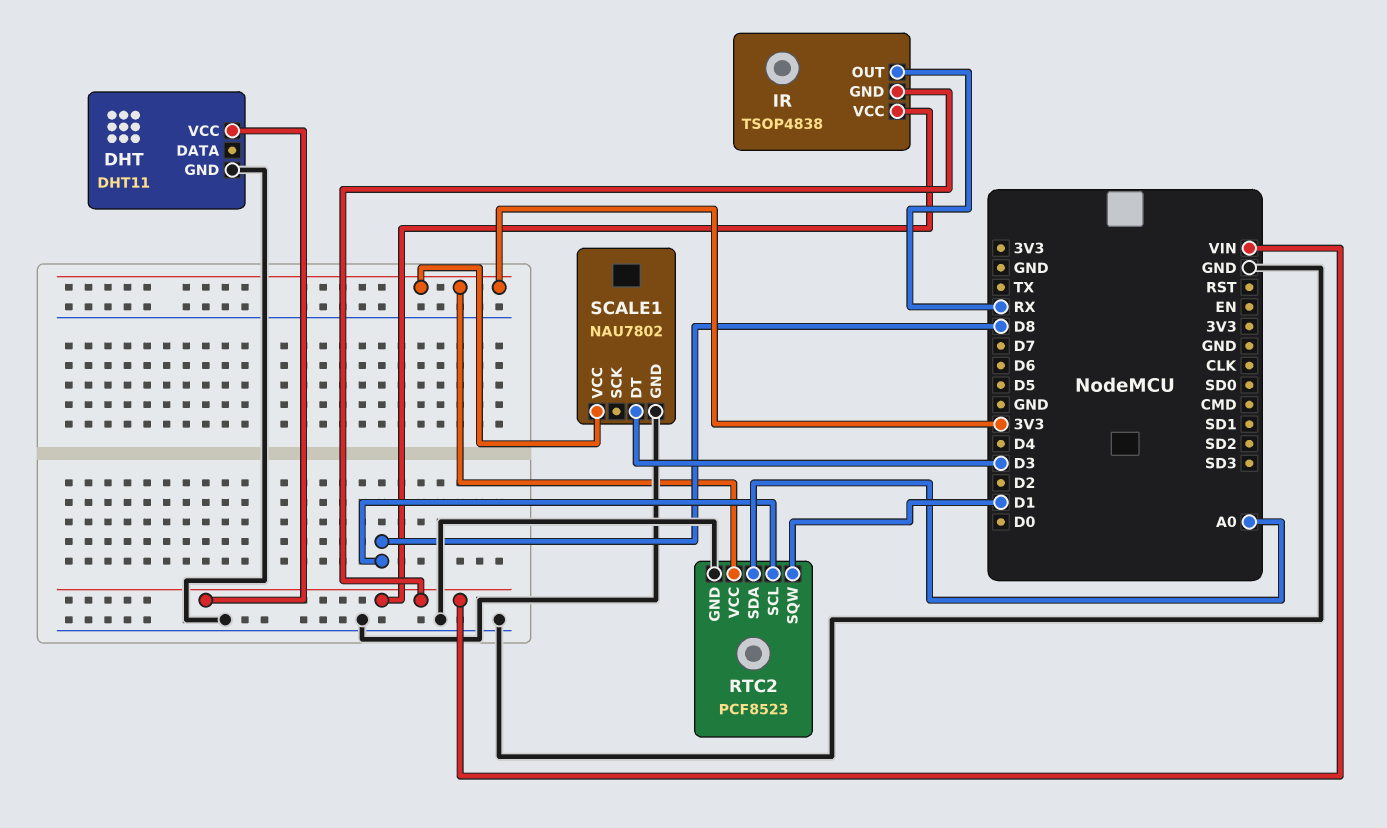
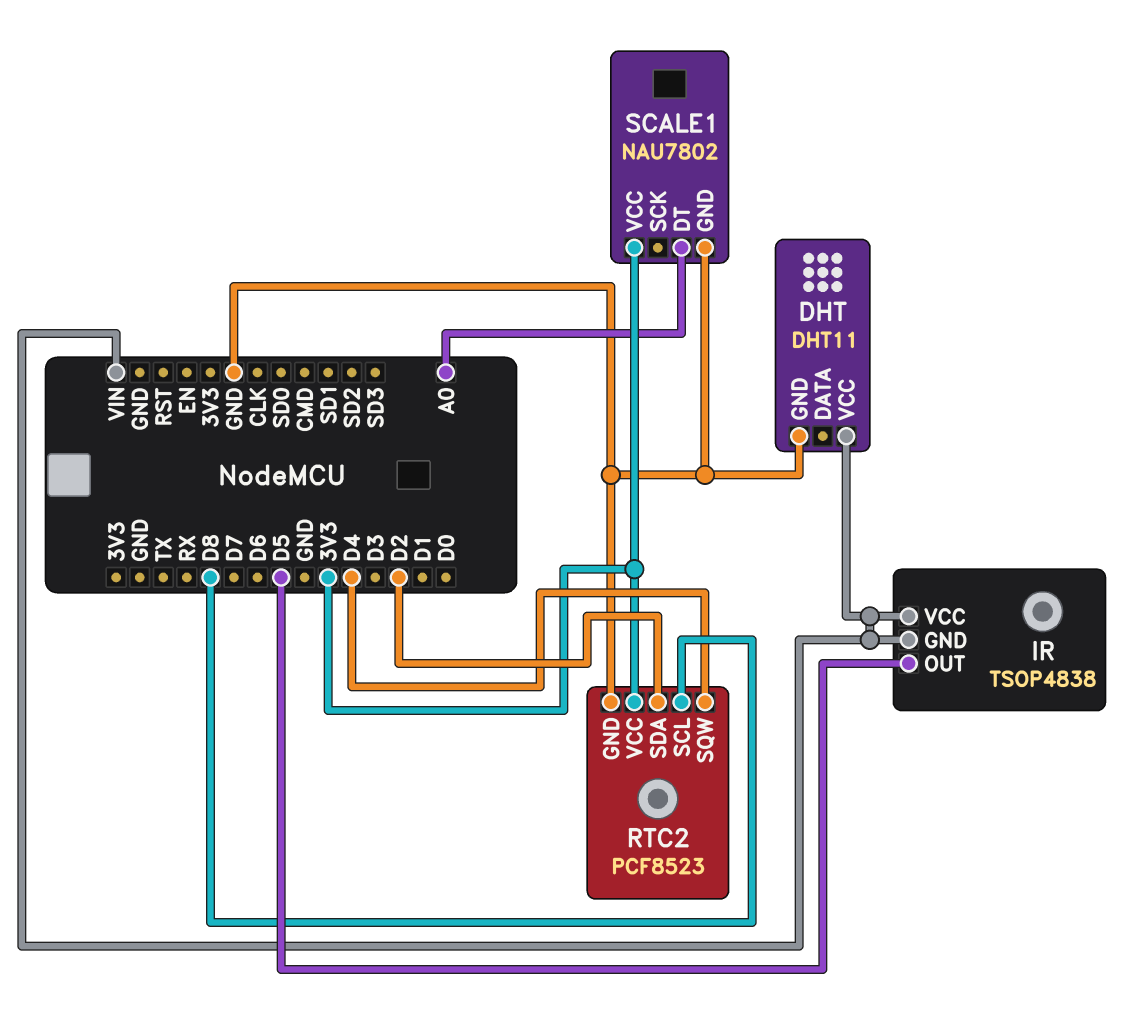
IR pin OUT: RX -> D5
RTC2 pin SDA: A0 -> D2
RTC2 pin SQW: D1 -> D4
SCALE1 pin DT: D3 -> A0

